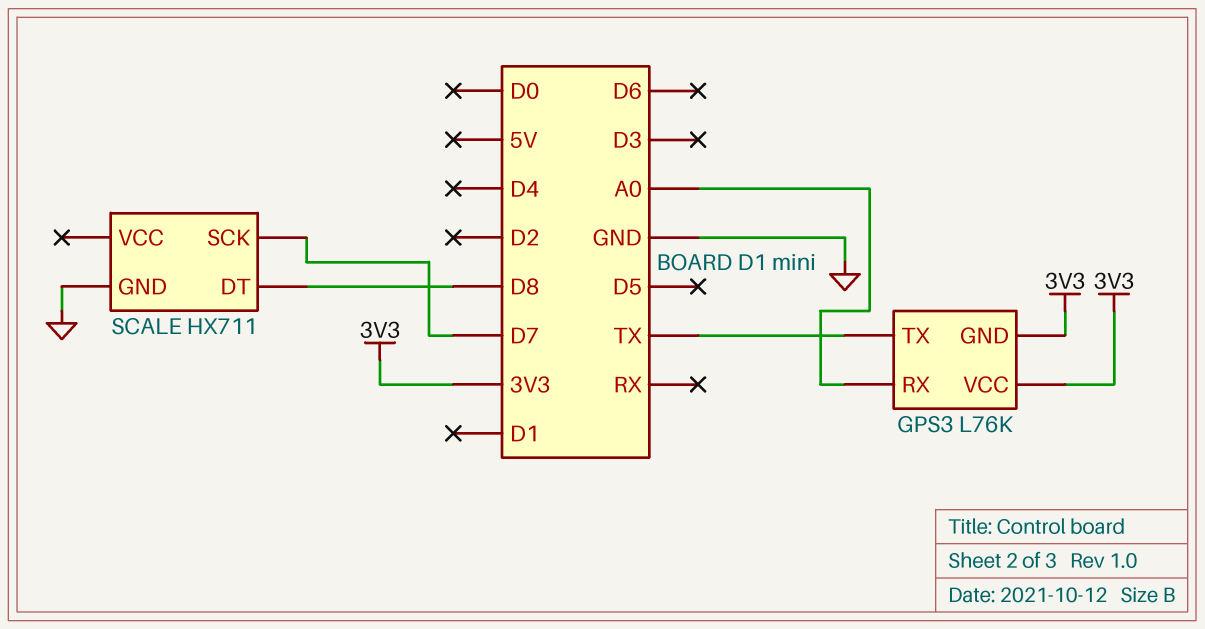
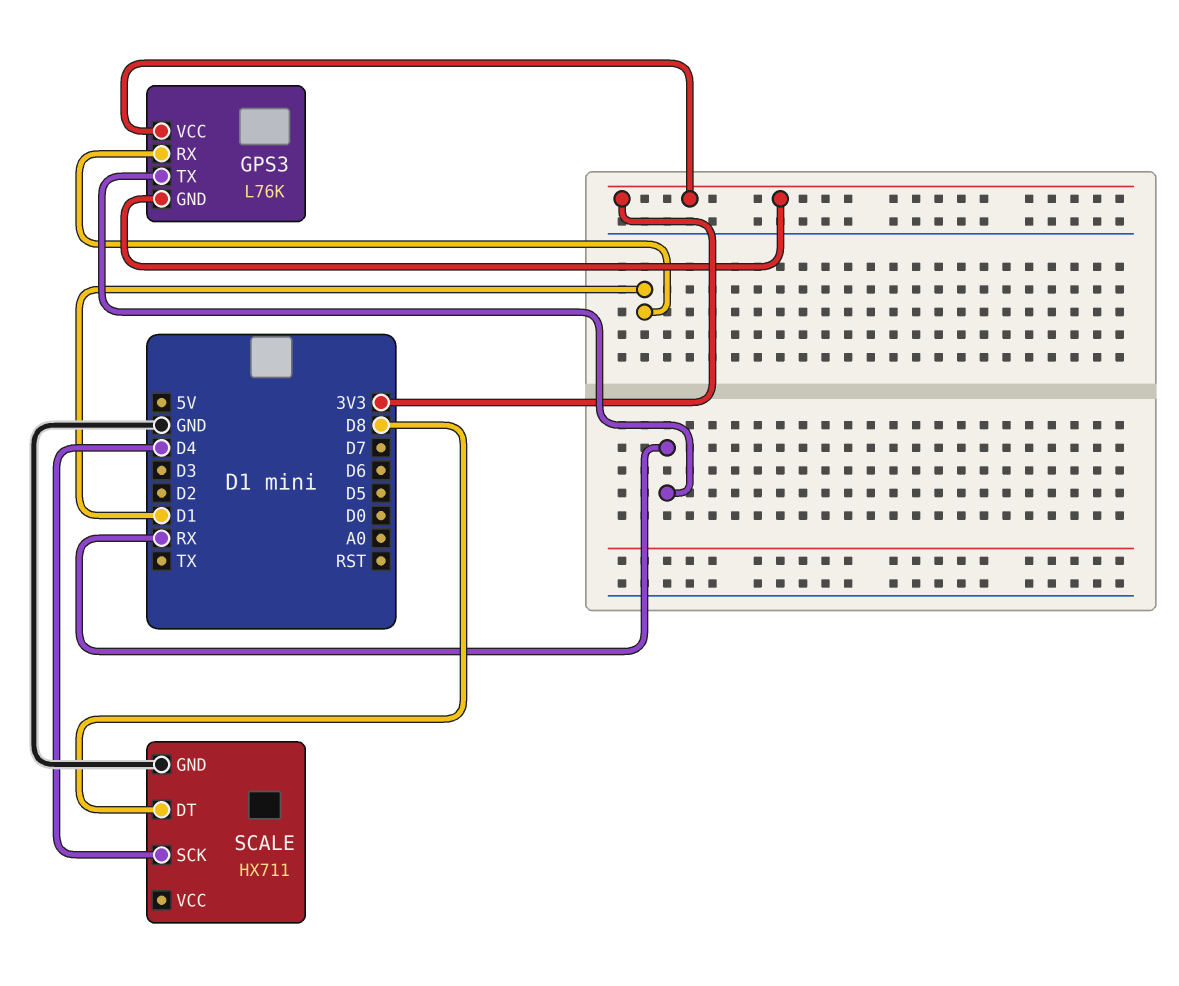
GPS3 pin RX: A0 -> D1
GPS3 pin TX: TX -> RX
SCALE pin SCK: D7 -> D4

